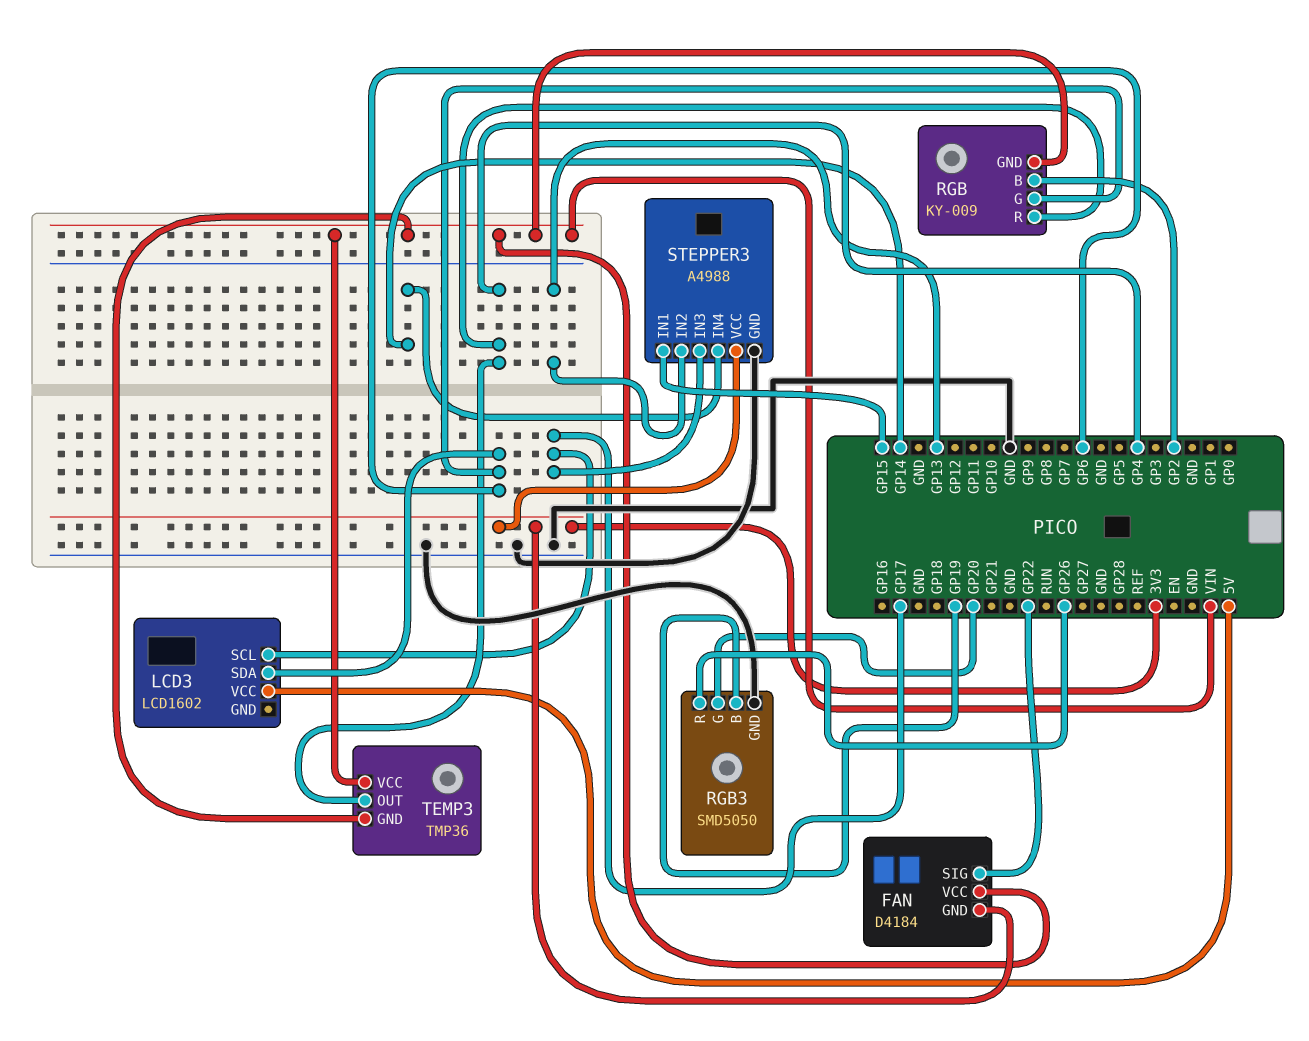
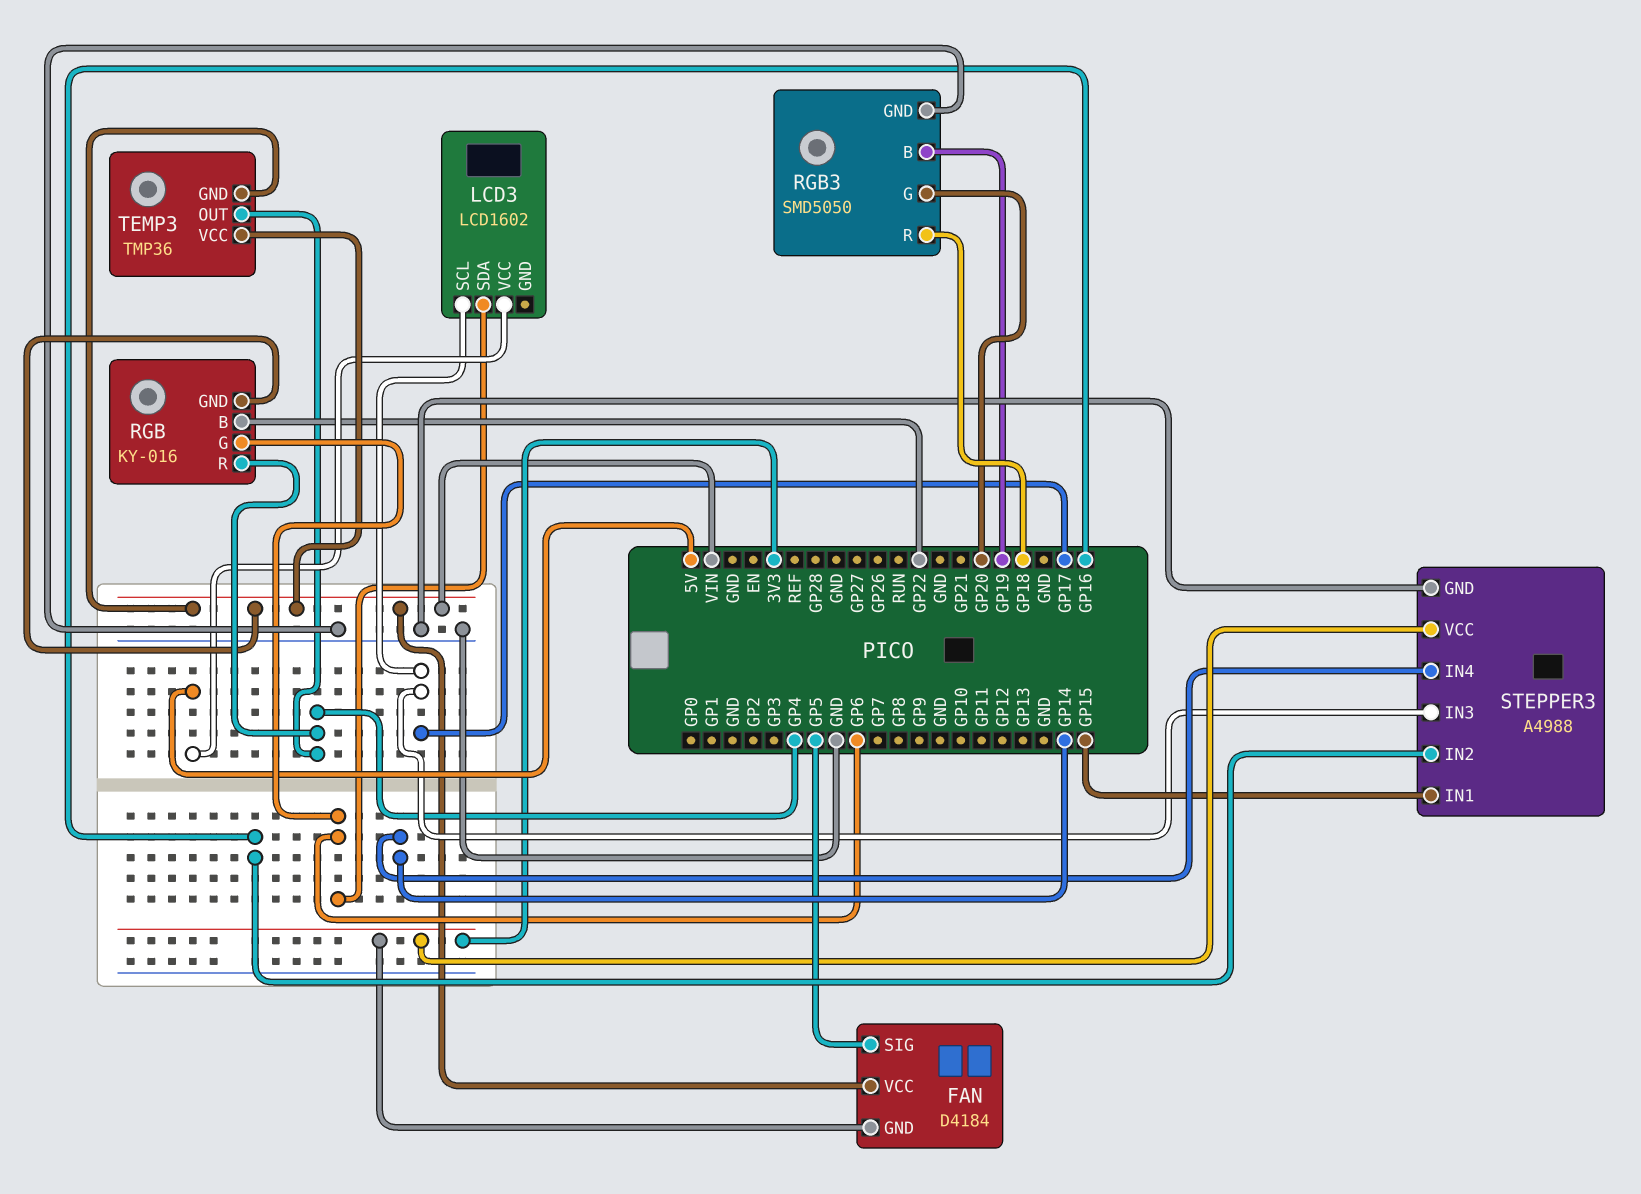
FAN pin SIG: GP22 -> GP5
RGB: KY-009 -> KY-016
RGB pin B: GP2 -> GP22
RGB3 pin R: GP26 -> GP18
STEPPER3 pin IN2: GP13 -> GP16

